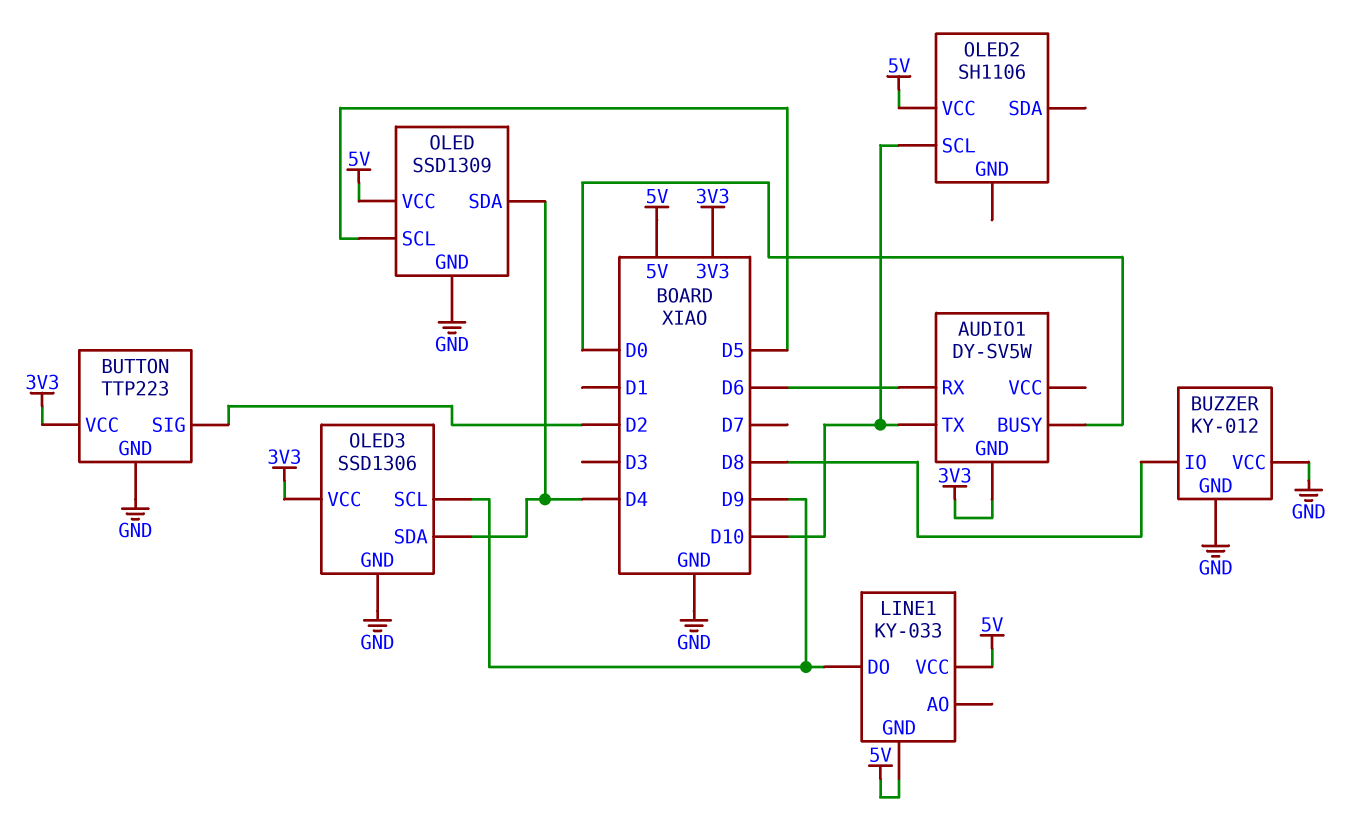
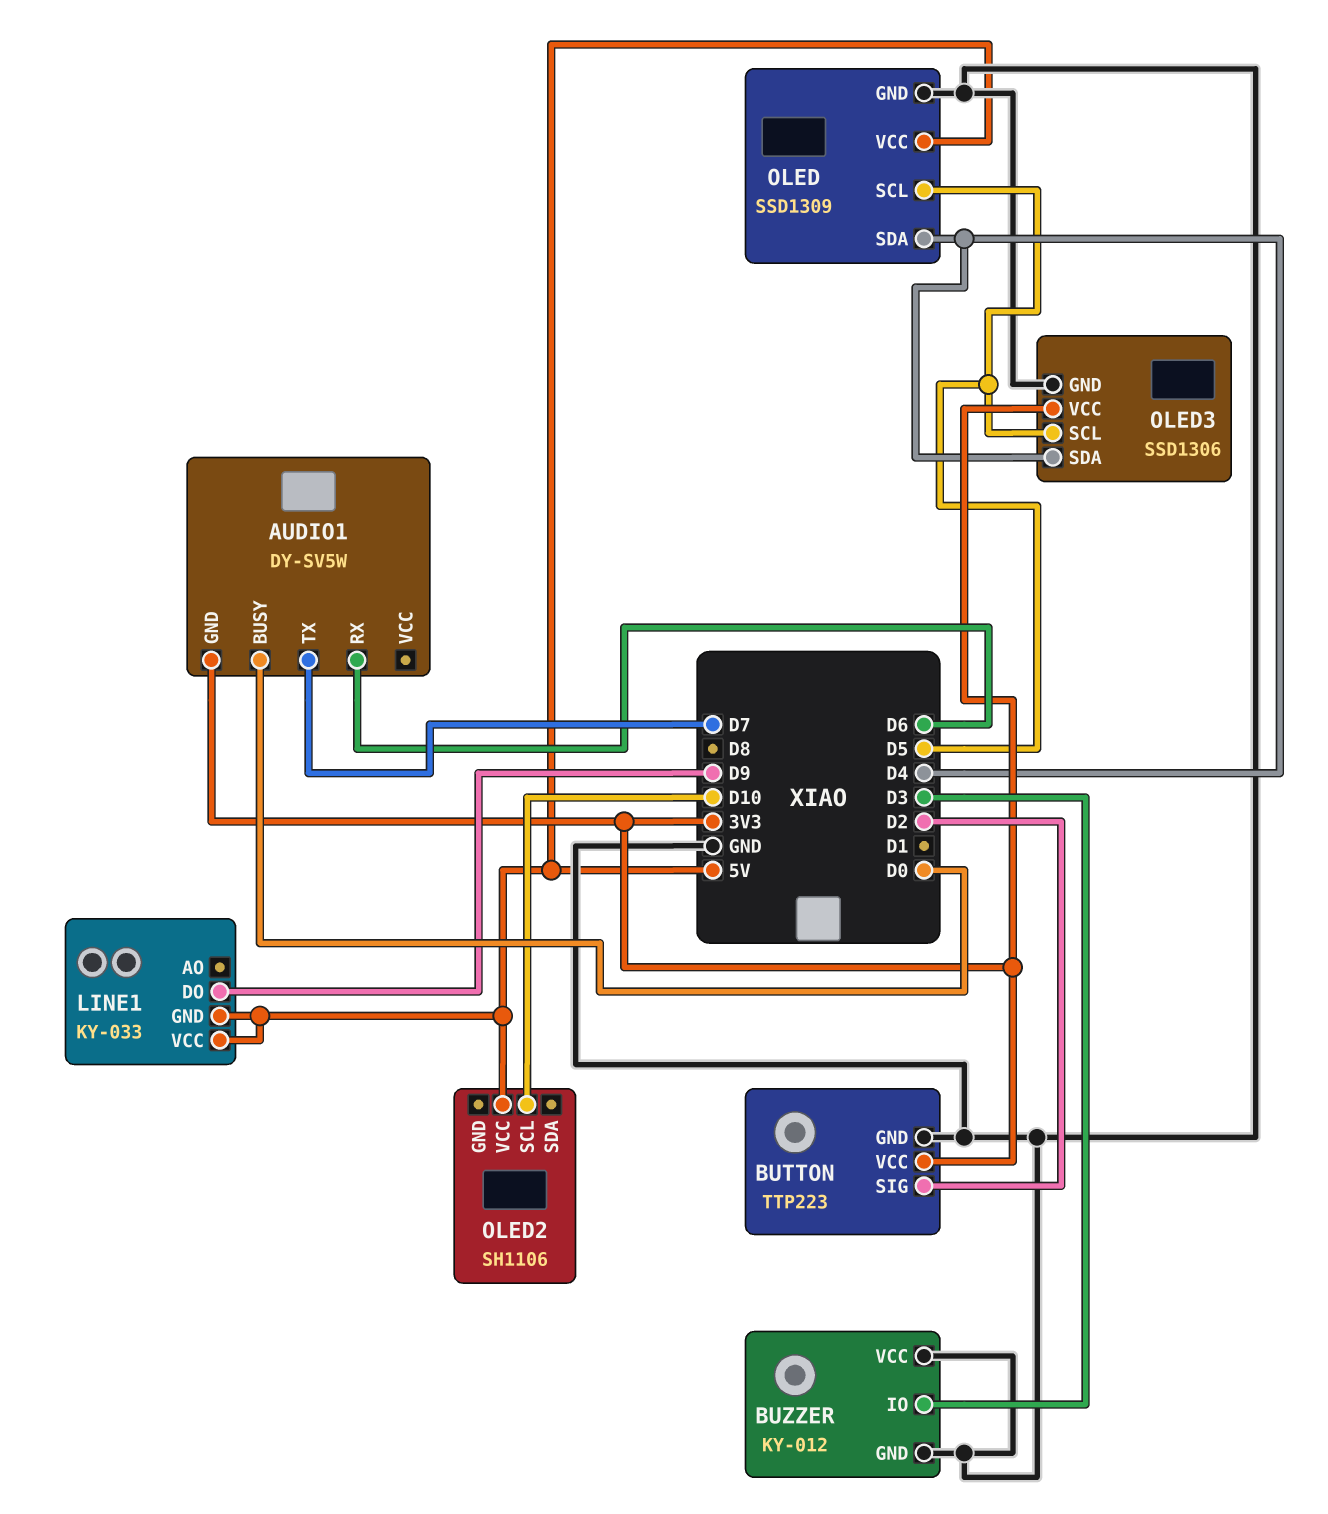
AUDIO1 pin TX: D10 -> D7
BUZZER pin IO: D8 -> D3
OLED3 pin SCL: D9 -> D5

